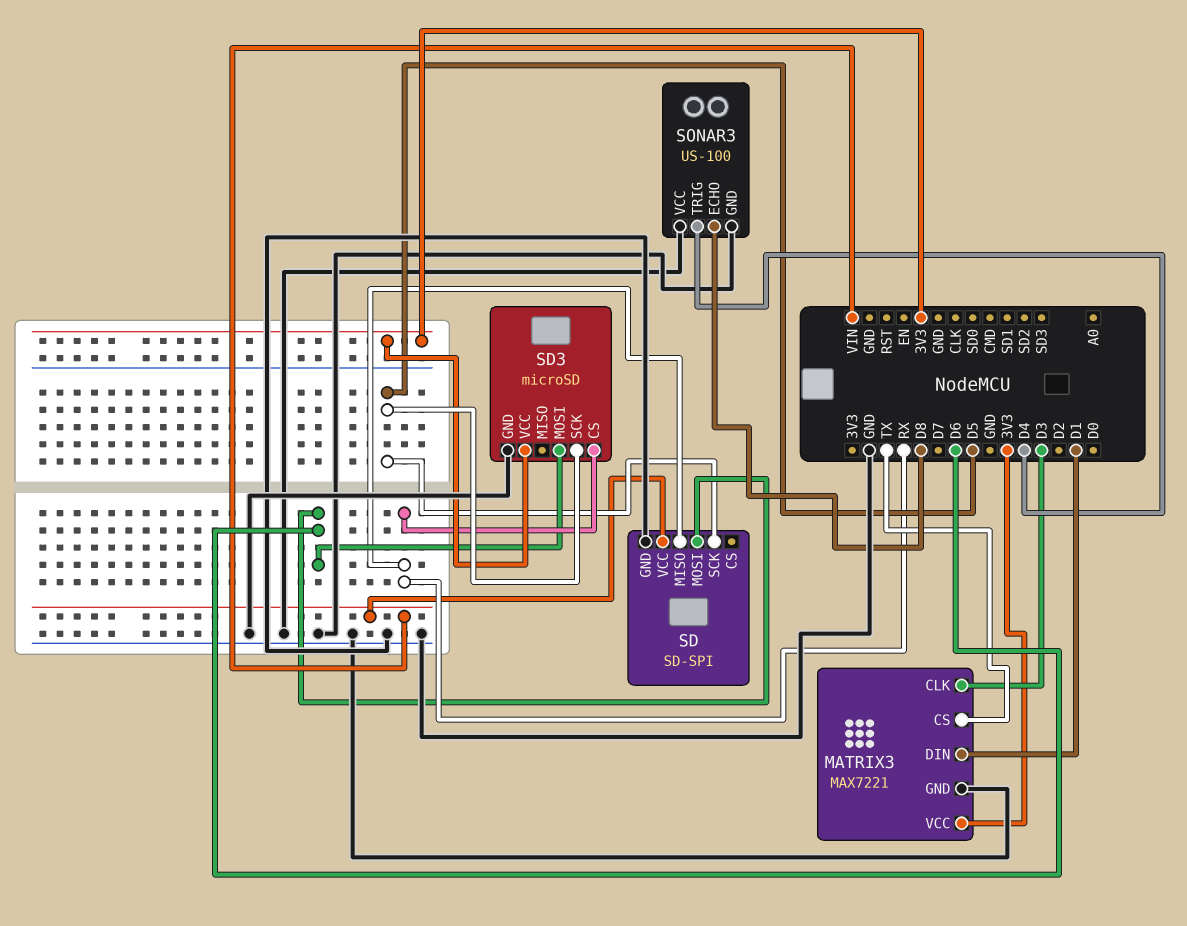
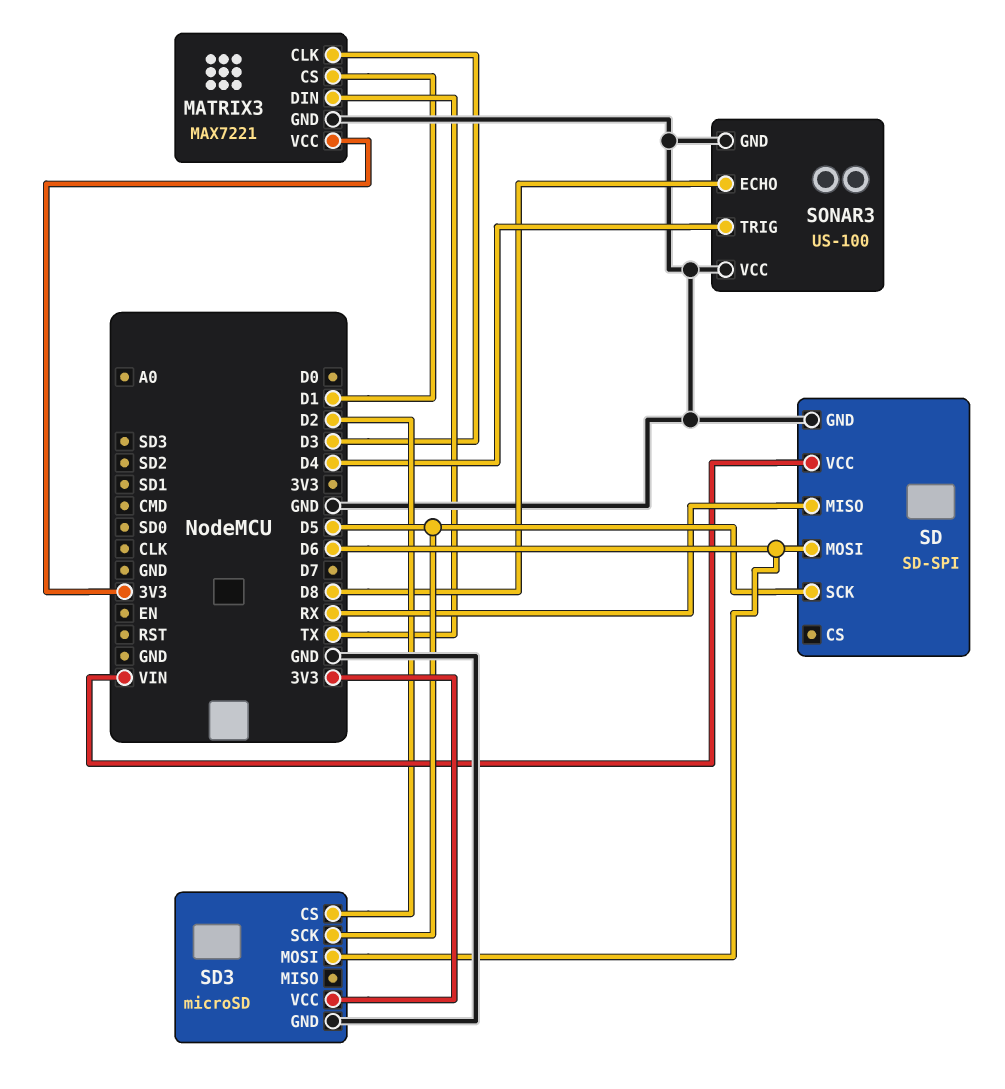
MATRIX3 pin CS: TX -> D1
MATRIX3 pin DIN: D1 -> TX
SD3 pin CS: RX -> D2

